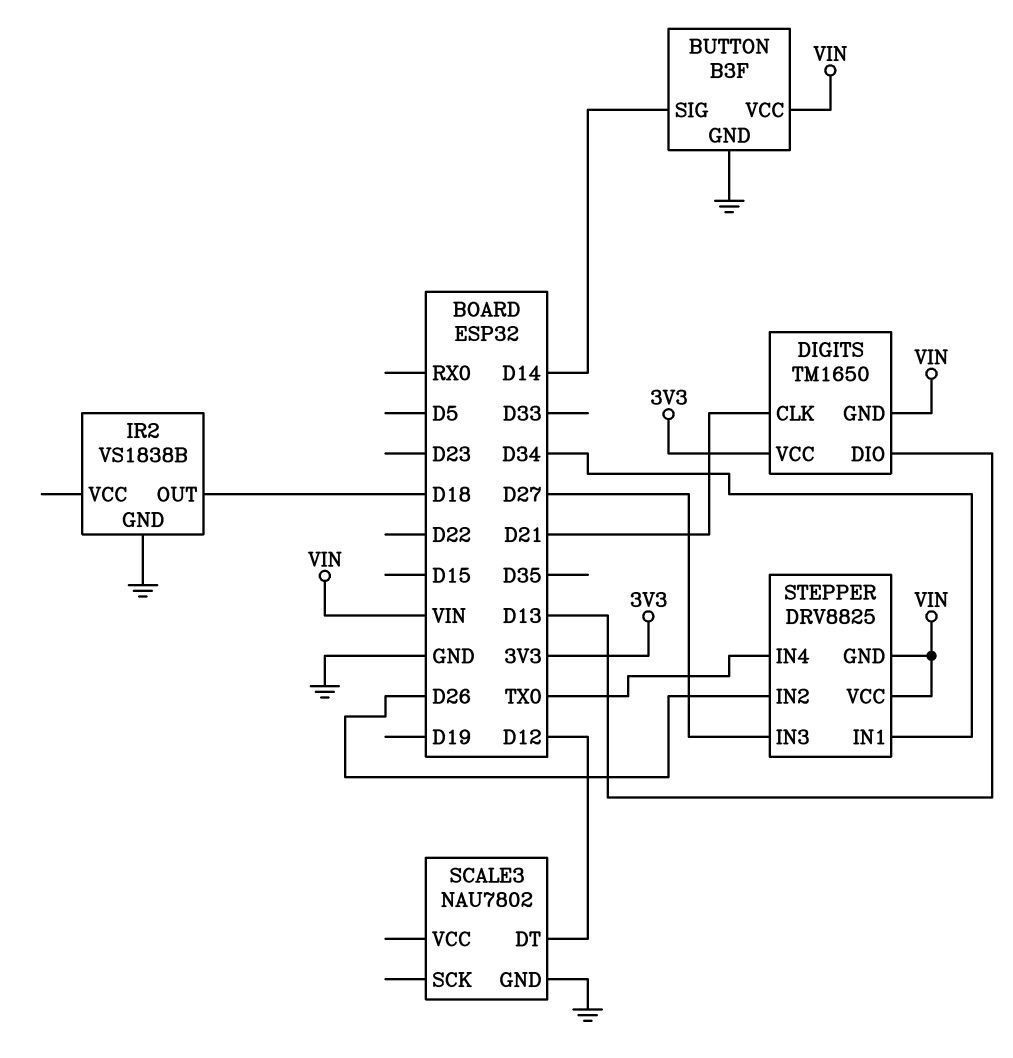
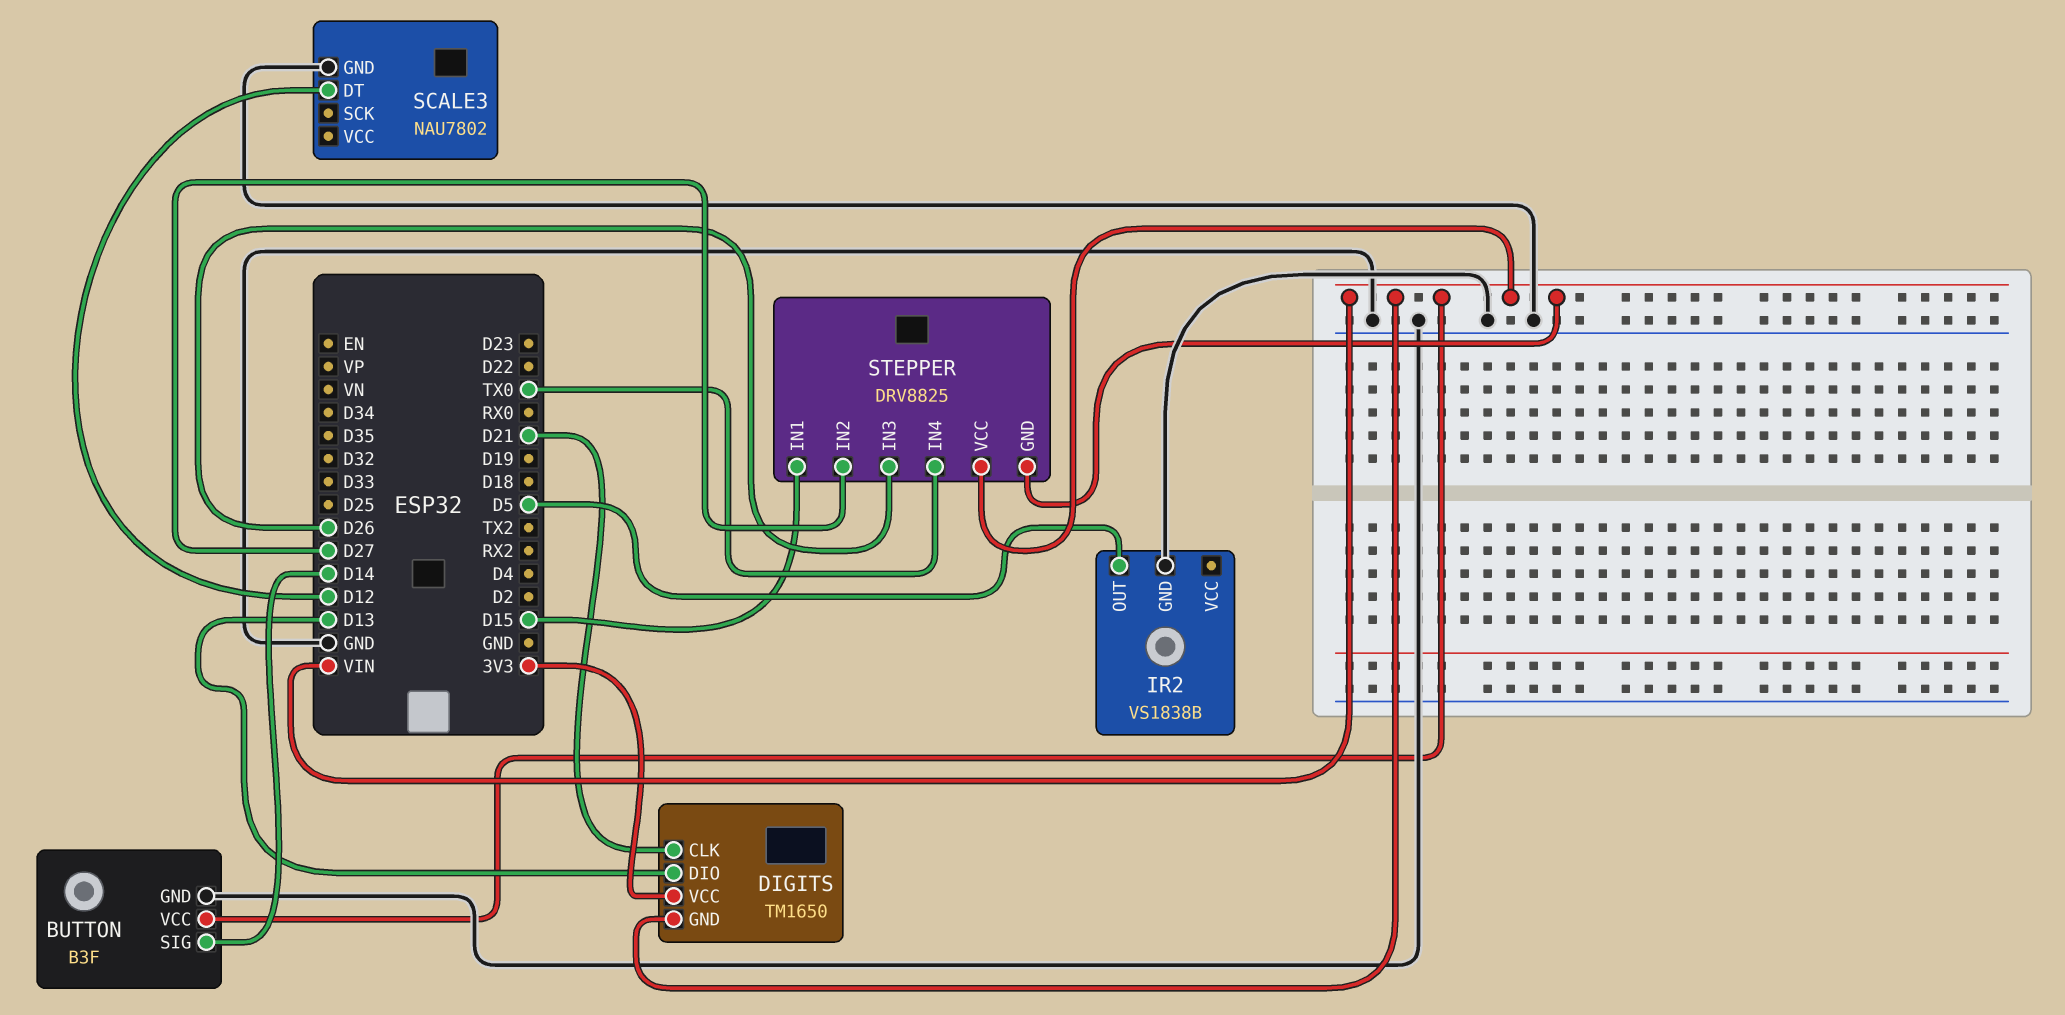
IR2 pin OUT: D18 -> D5
STEPPER pin IN1: D34 -> D15
STEPPER pin IN2: D26 -> D27
STEPPER pin IN3: D27 -> D26

